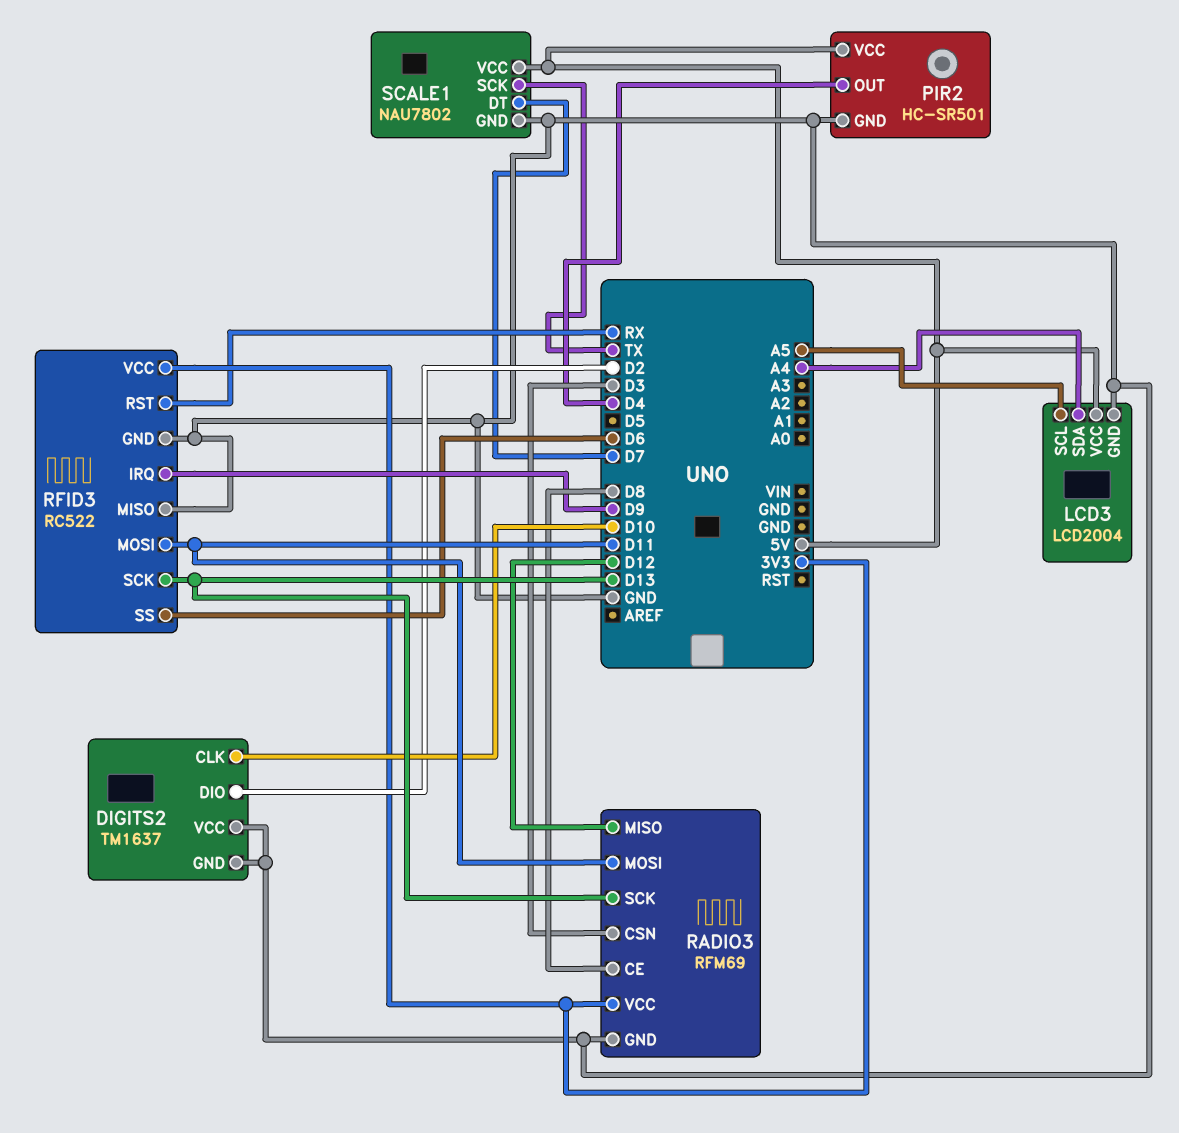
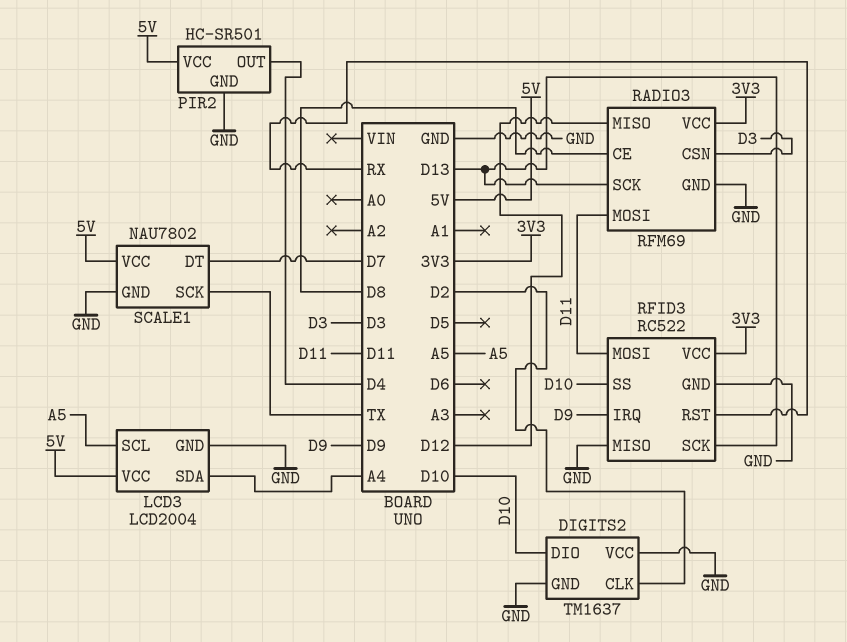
DIGITS2 pin CLK: D10 -> D2
DIGITS2 pin DIO: D2 -> D10
RFID3 pin SS: D6 -> D10

